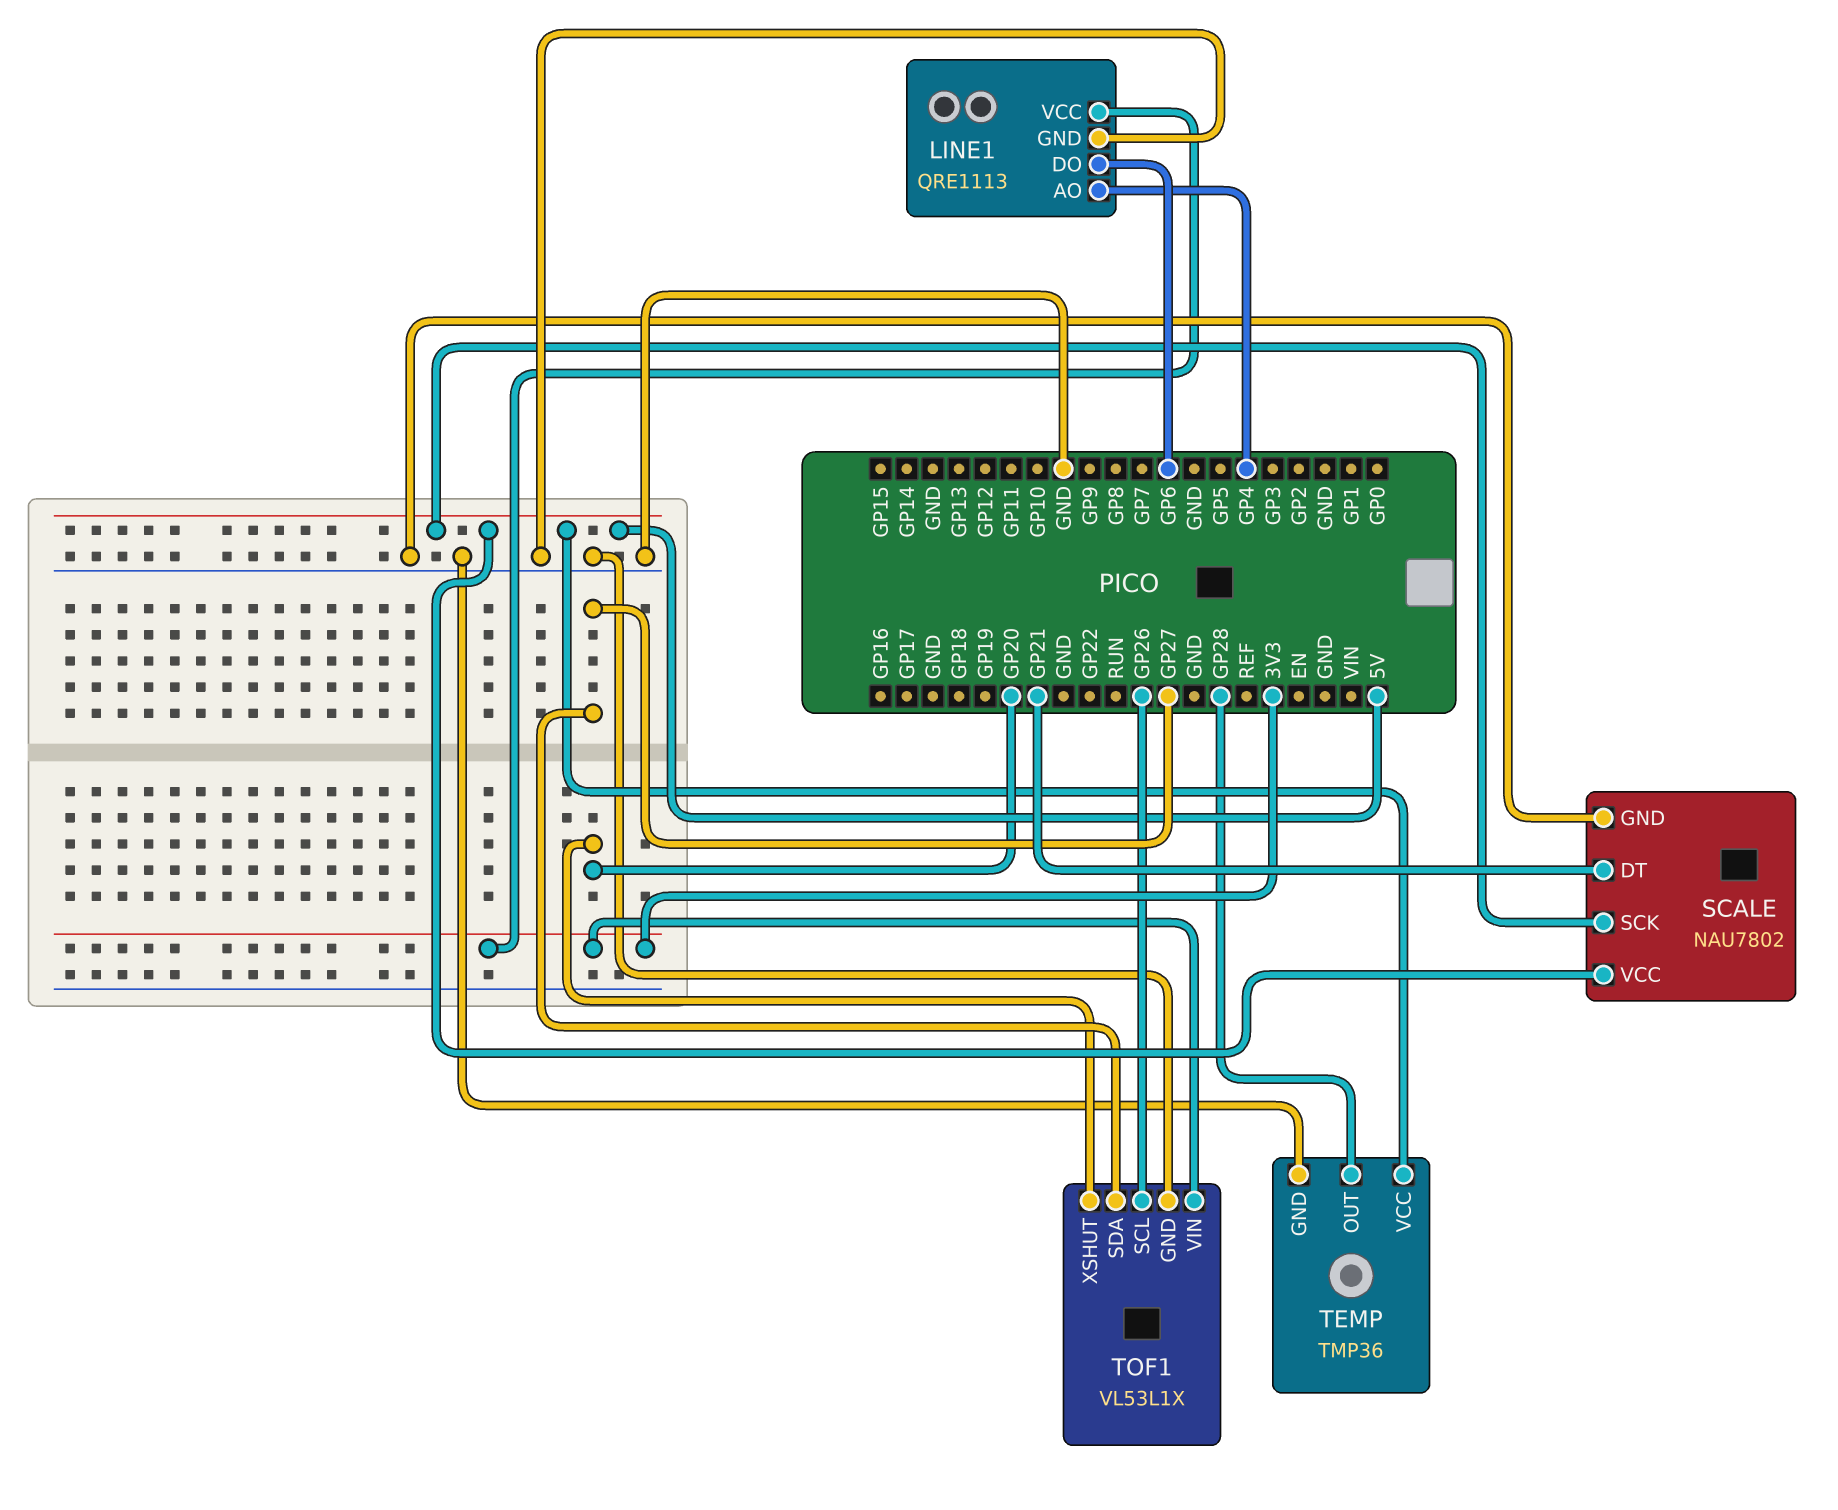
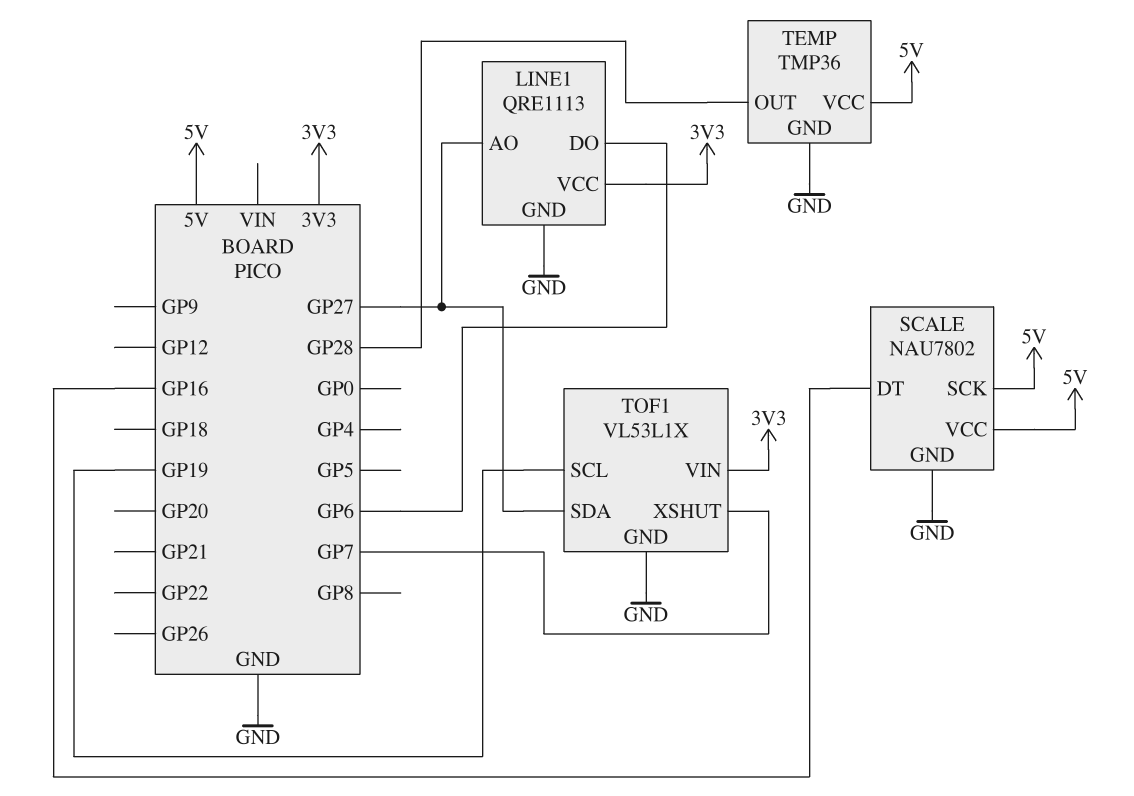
LINE1 pin AO: GP4 -> GP27
SCALE pin DT: GP21 -> GP16
TOF1 pin SCL: GP26 -> GP19
TOF1 pin XSHUT: GP20 -> GP7

